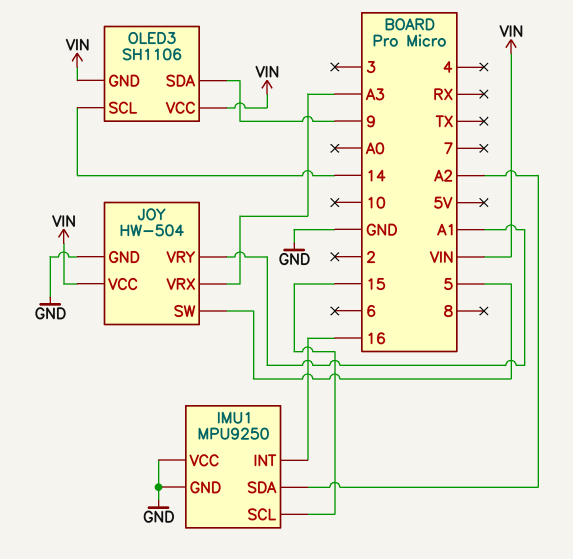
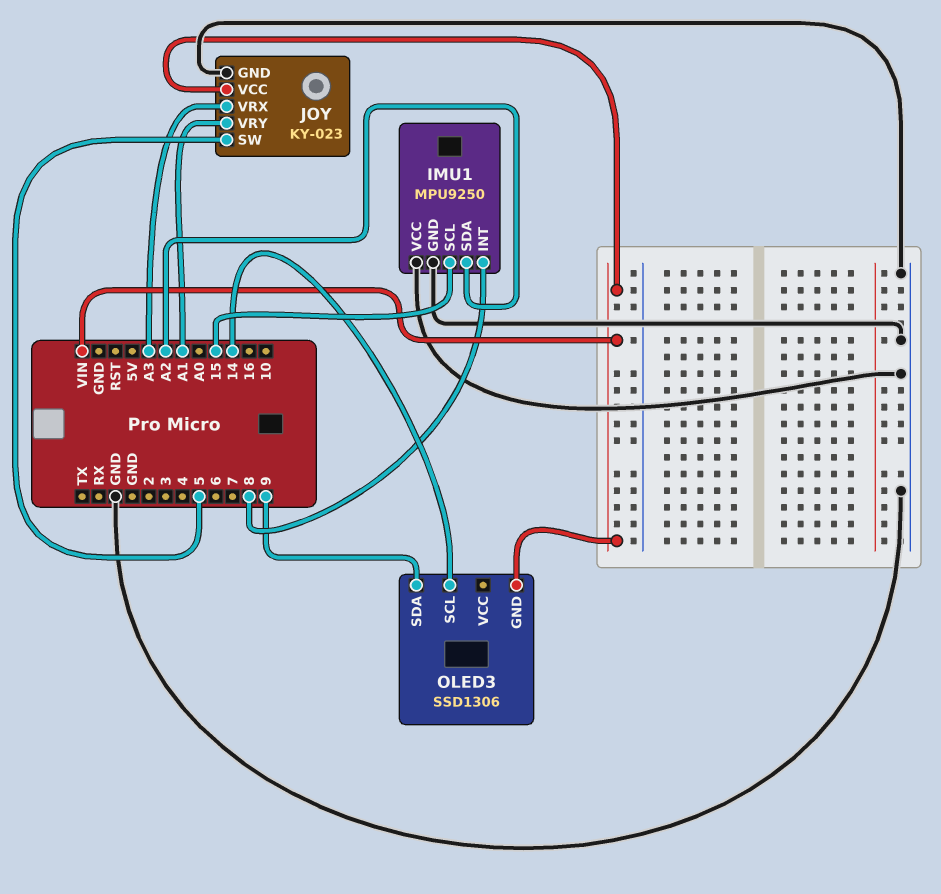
IMU1 pin INT: 16 -> 8
JOY: HW-504 -> KY-023
OLED3: SH1106 -> SSD1306
OLED3 pin VCC: VIN -> none

